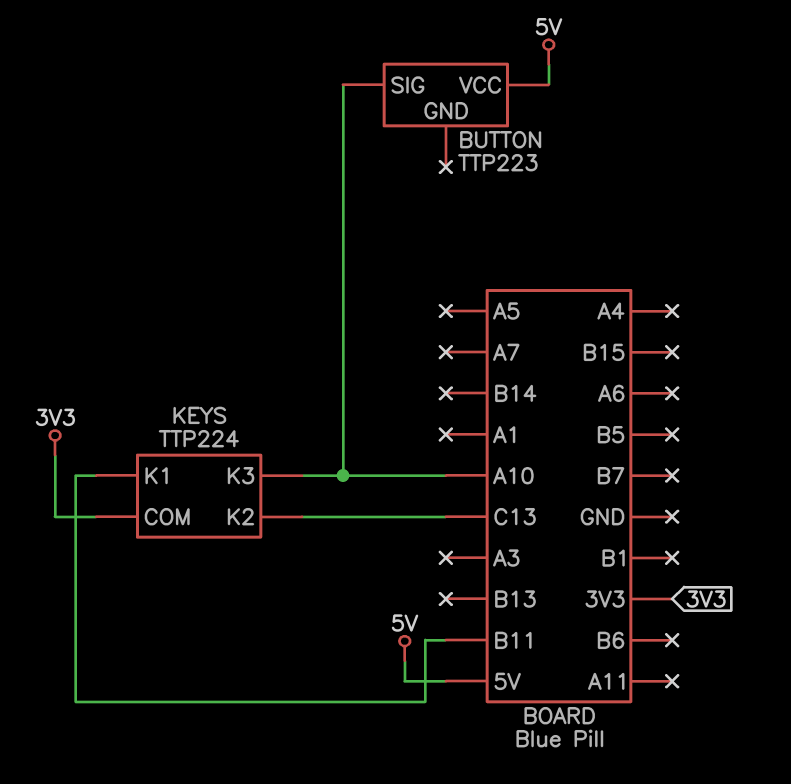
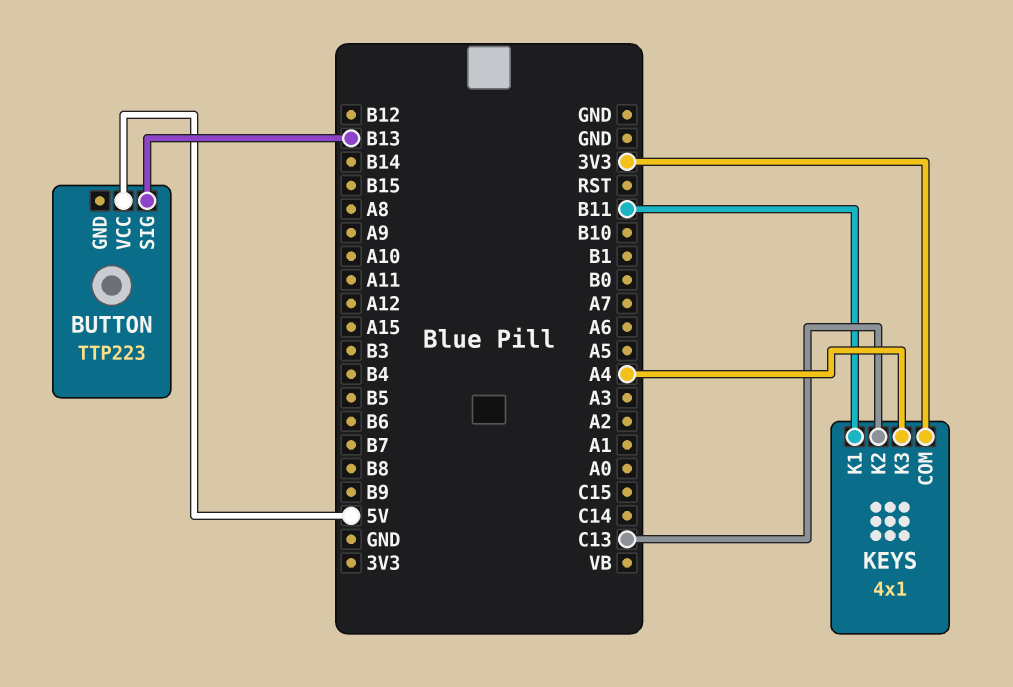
BUTTON pin SIG: A10 -> B13
KEYS: TTP224 -> 4x1
KEYS pin K3: A10 -> A4

